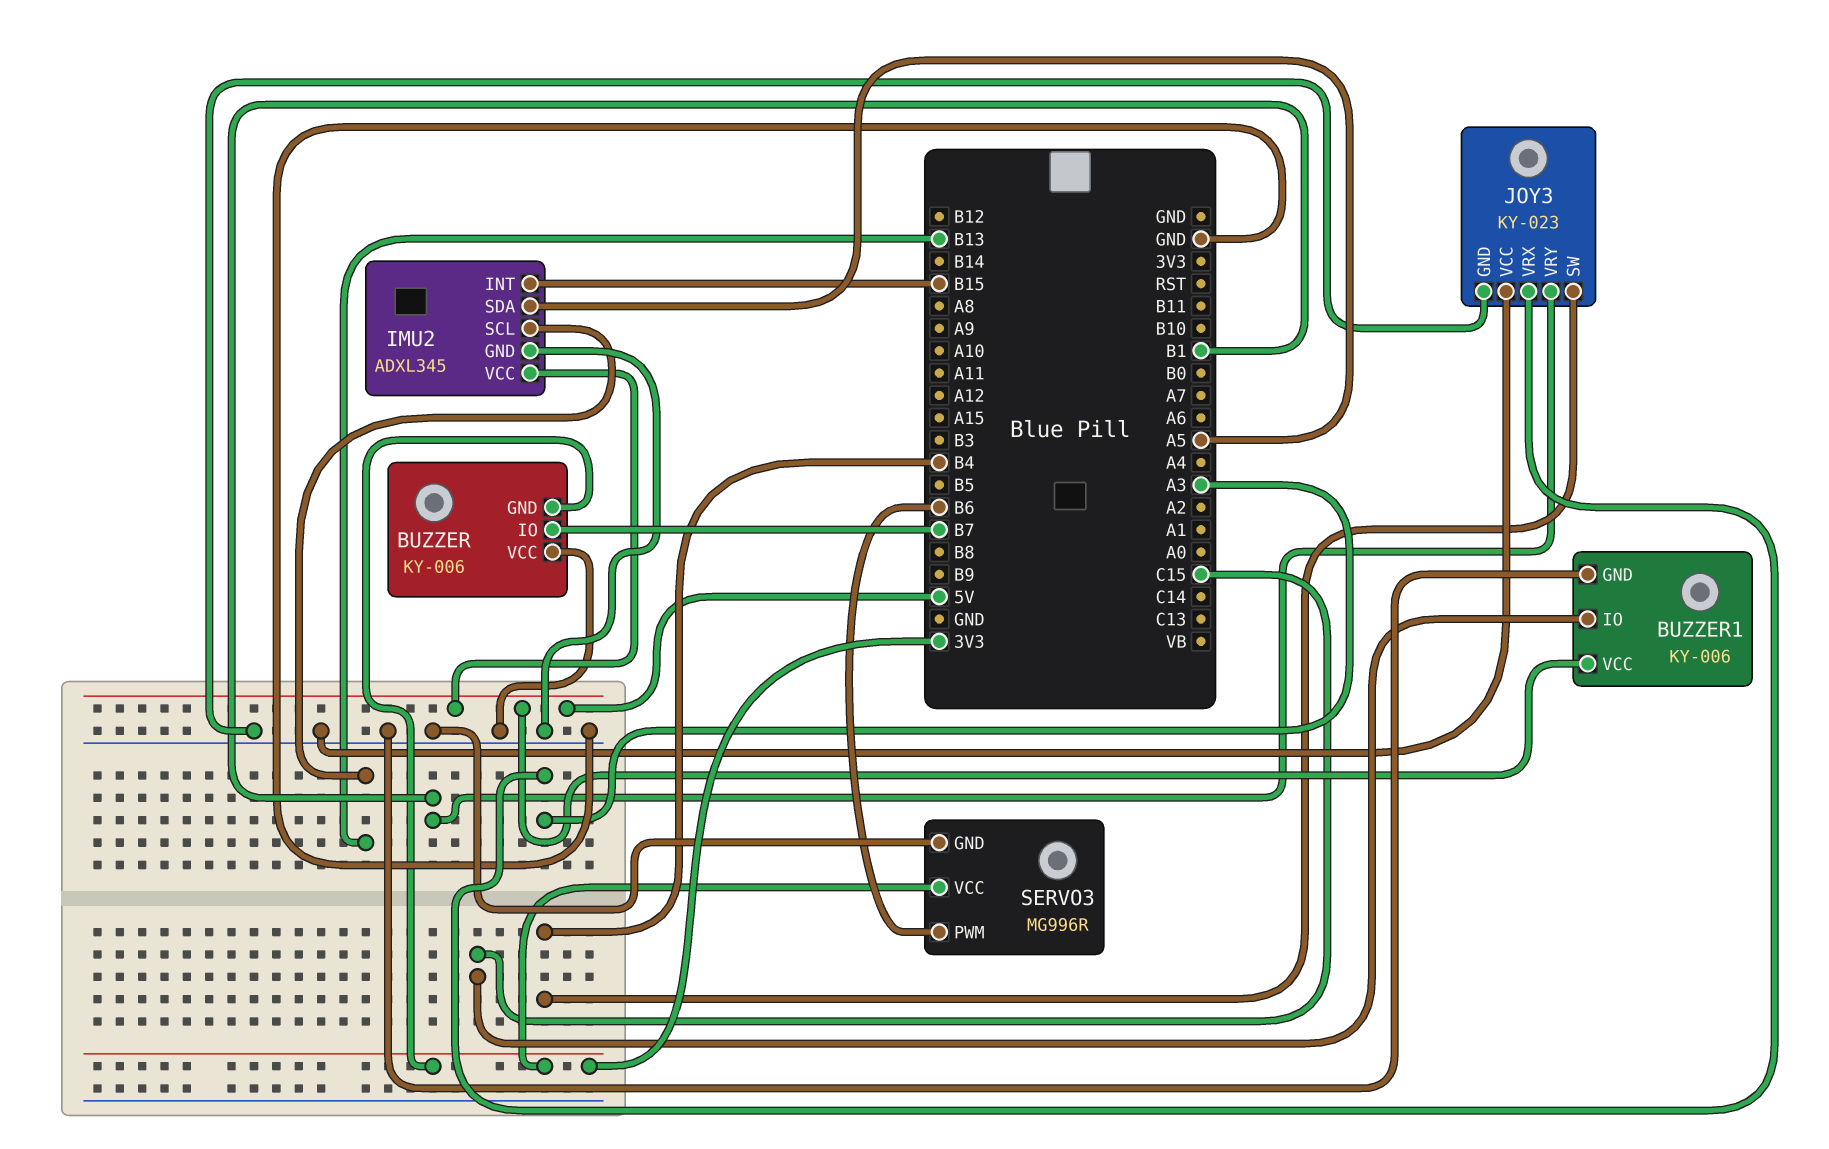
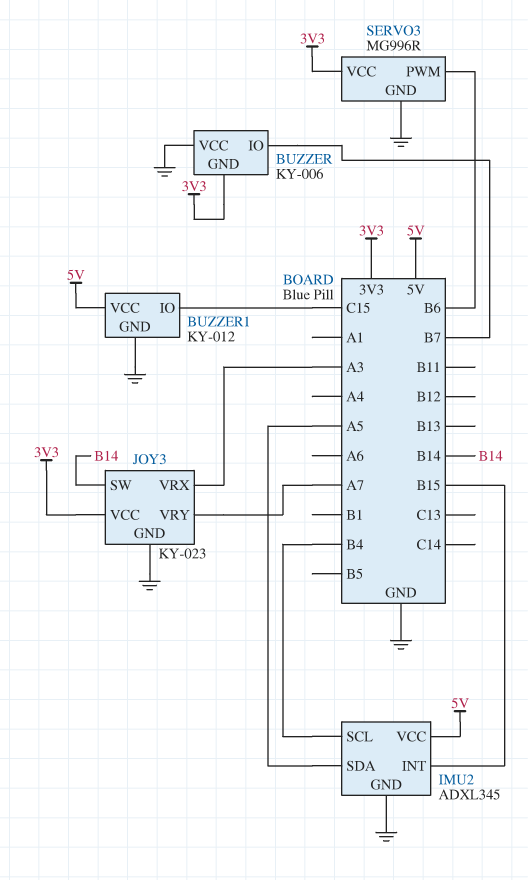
BUZZER1: KY-006 -> KY-012
IMU2 pin SCL: B13 -> B4
JOY3 pin SW: B4 -> B14
JOY3 pin VCC: GND -> 3V3
JOY3 pin VRY: B1 -> A7

